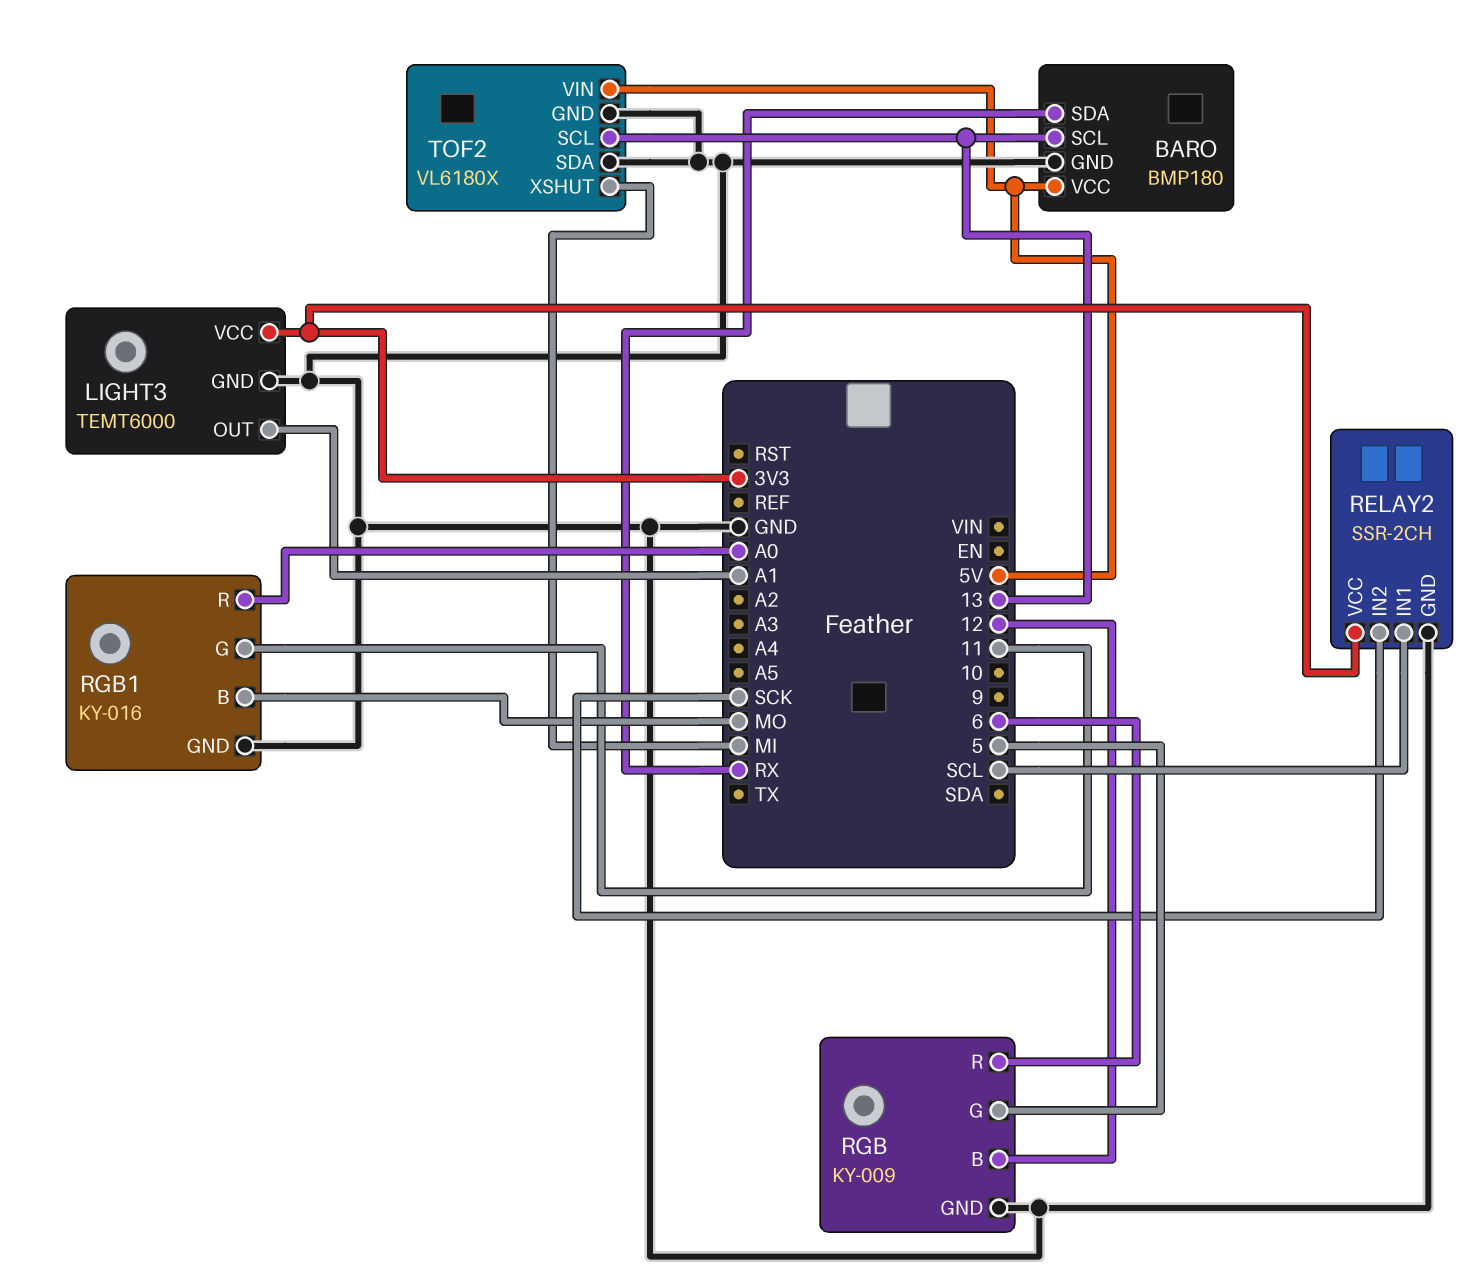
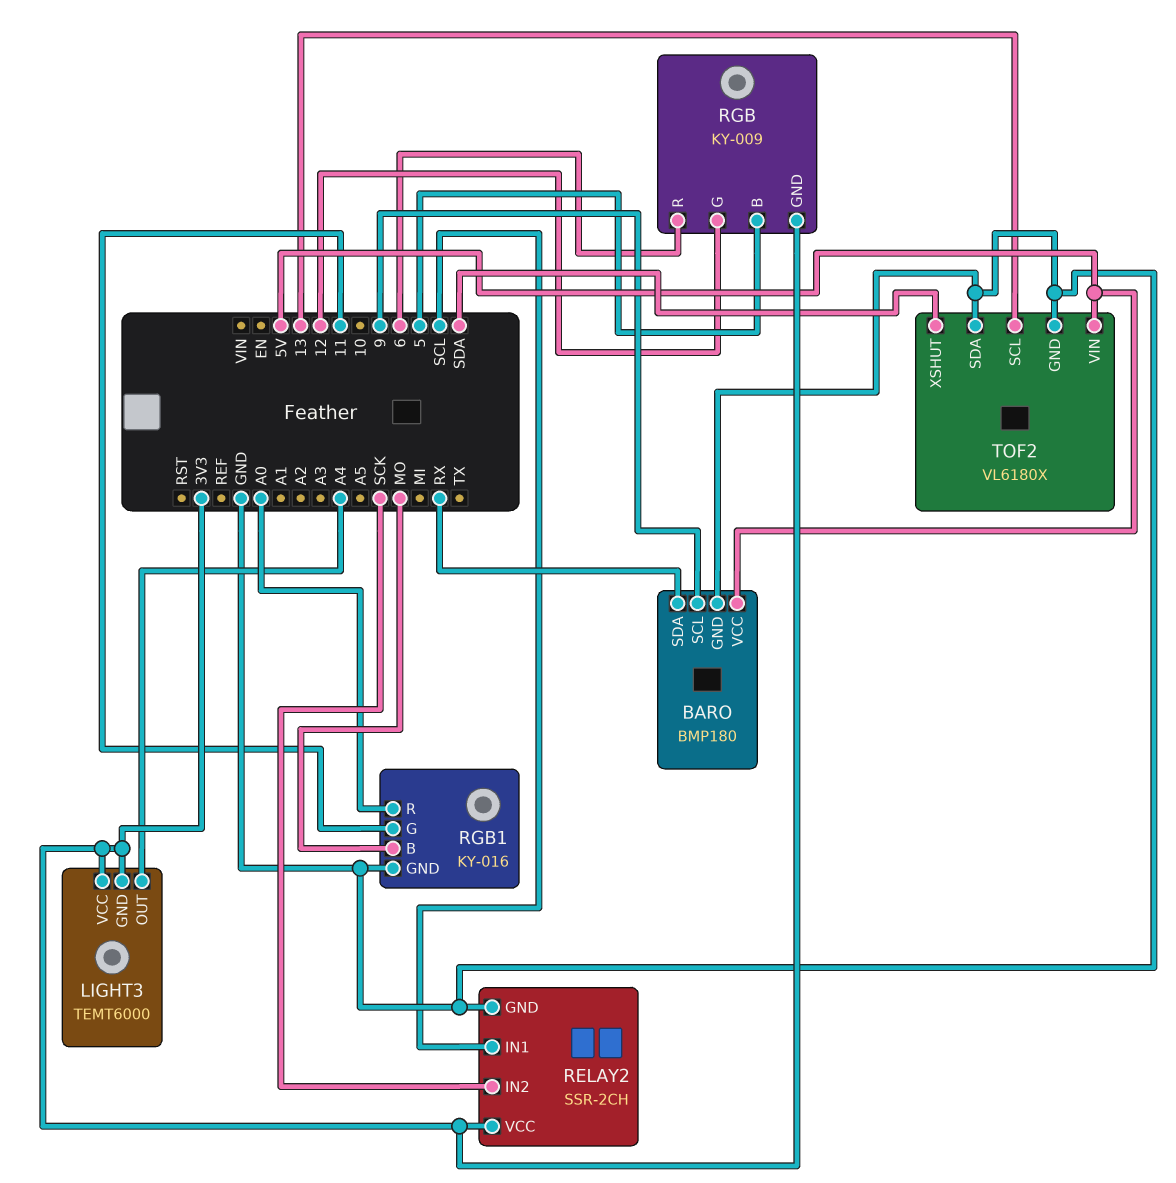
BARO pin SCL: 13 -> 9
LIGHT3 pin GND: GND -> 3V3
LIGHT3 pin OUT: A1 -> A4
RGB pin B: 12 -> 5
RGB pin G: 5 -> 12
RGB pin GND: GND -> 3V3
TOF2 pin XSHUT: MI -> SDA

